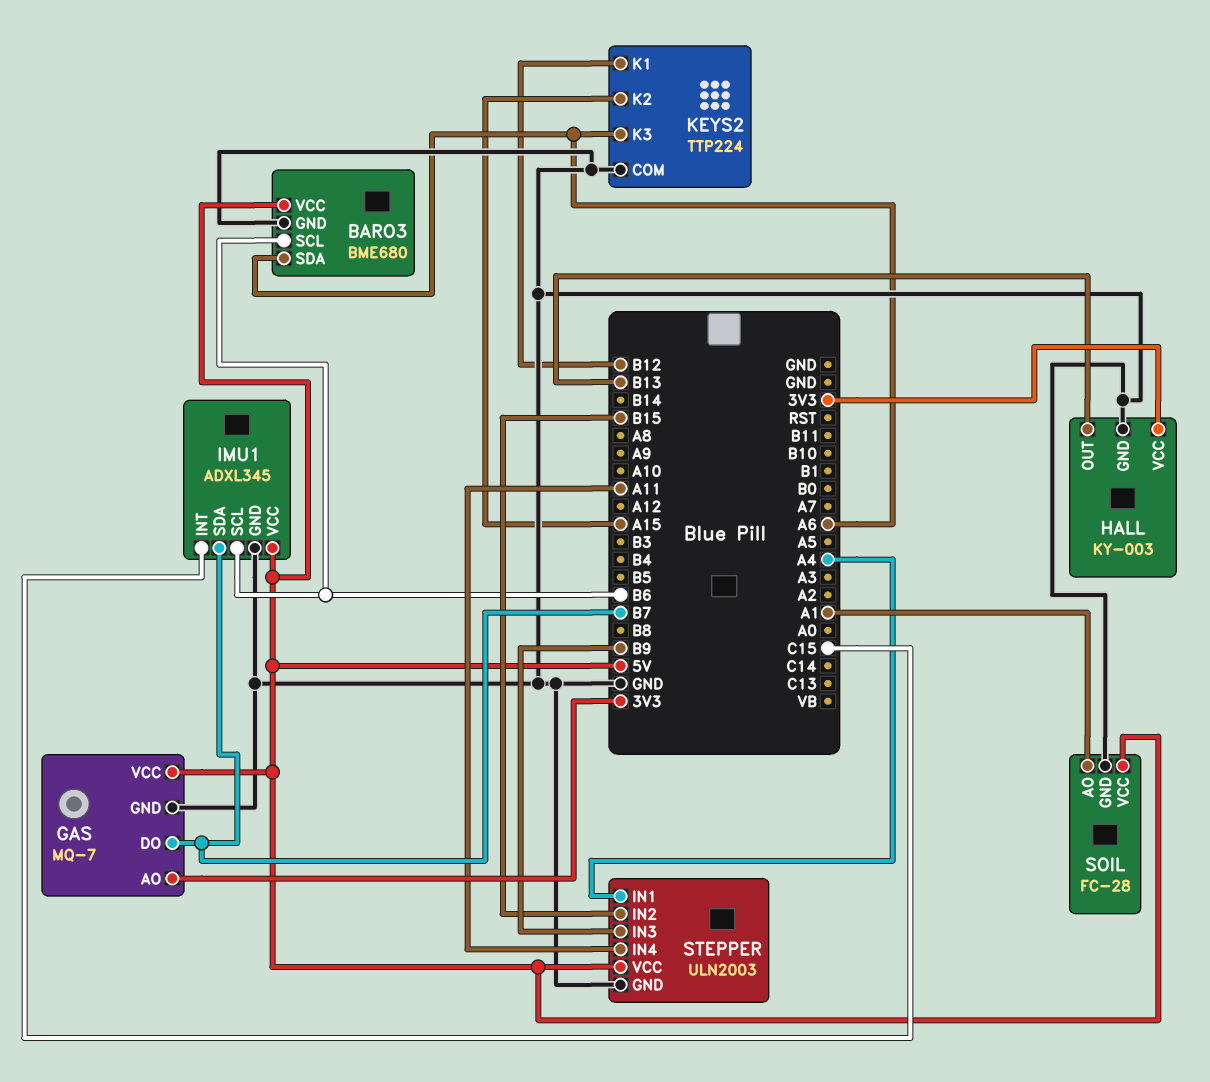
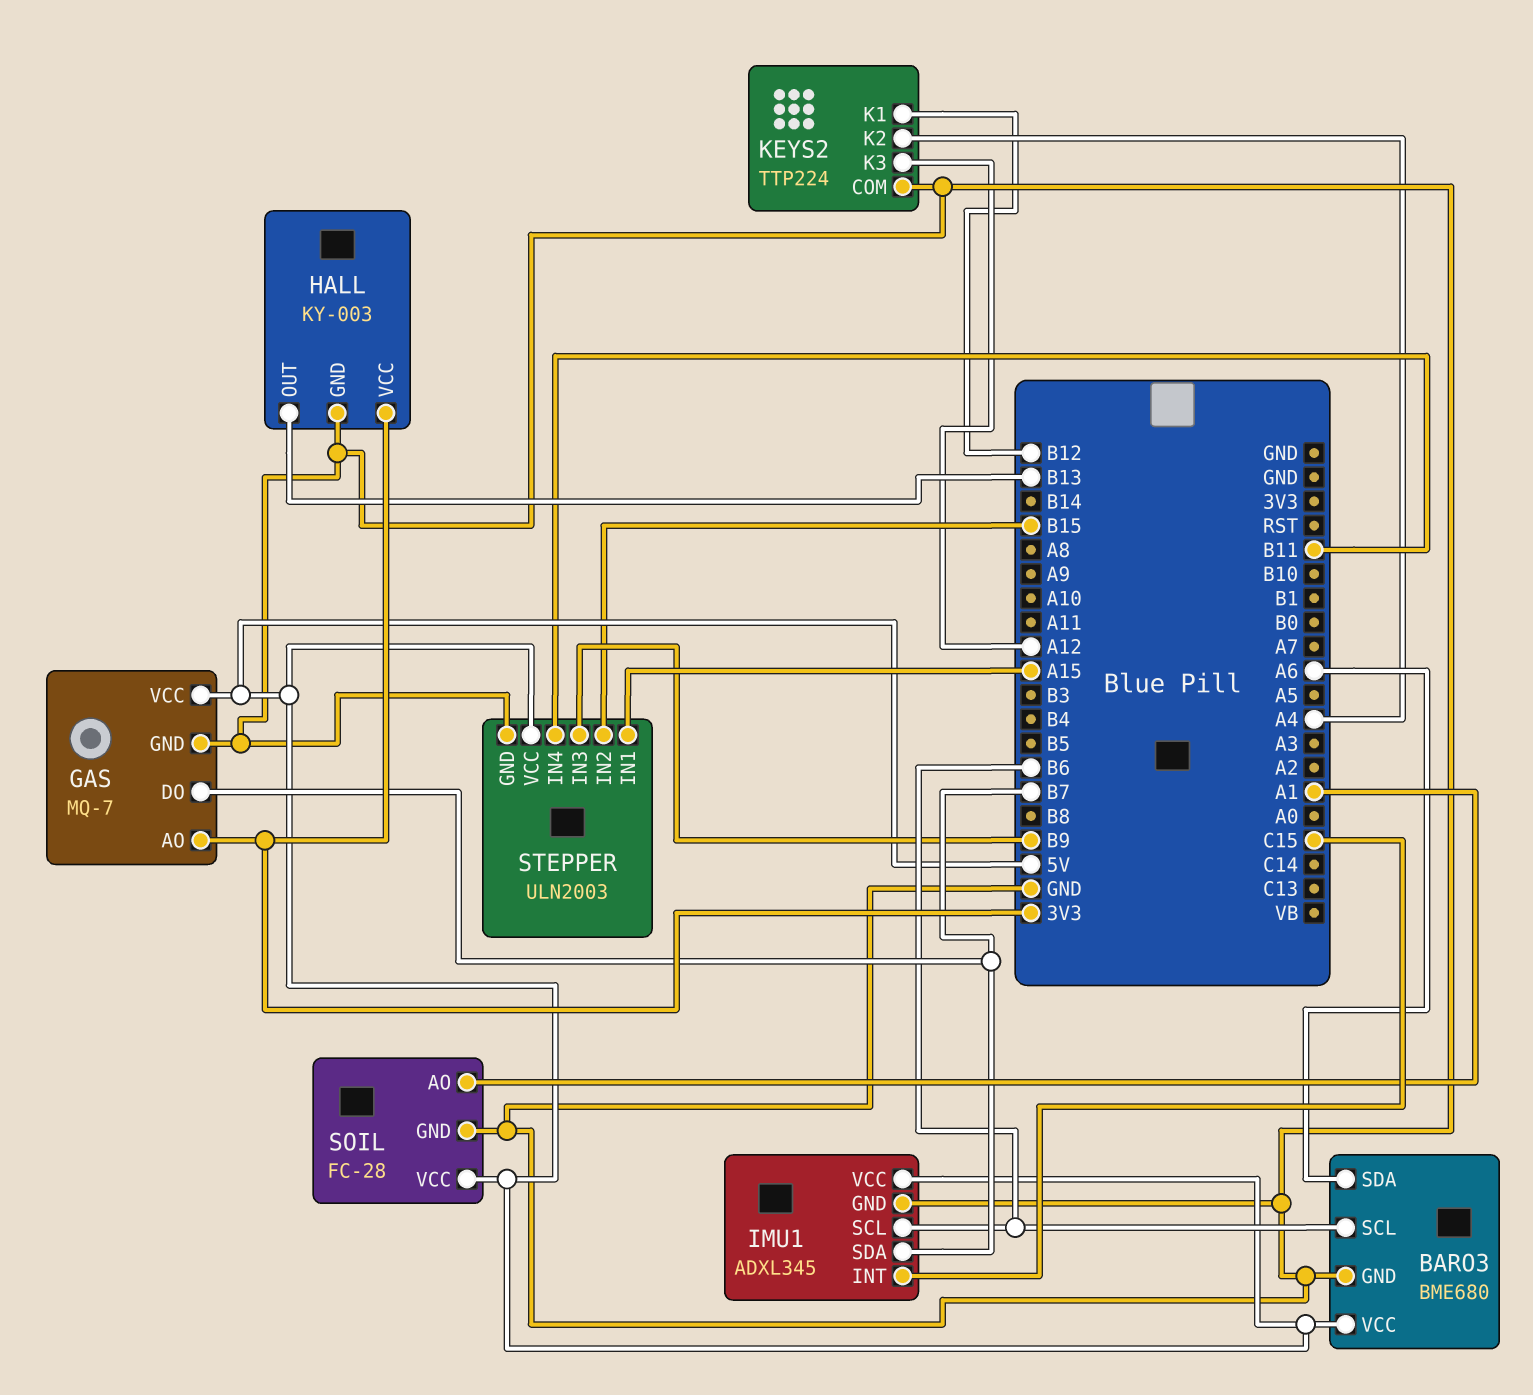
KEYS2 pin K2: A15 -> A4
KEYS2 pin K3: A6 -> A12
STEPPER pin IN1: A4 -> A15
STEPPER pin IN4: A11 -> B11

